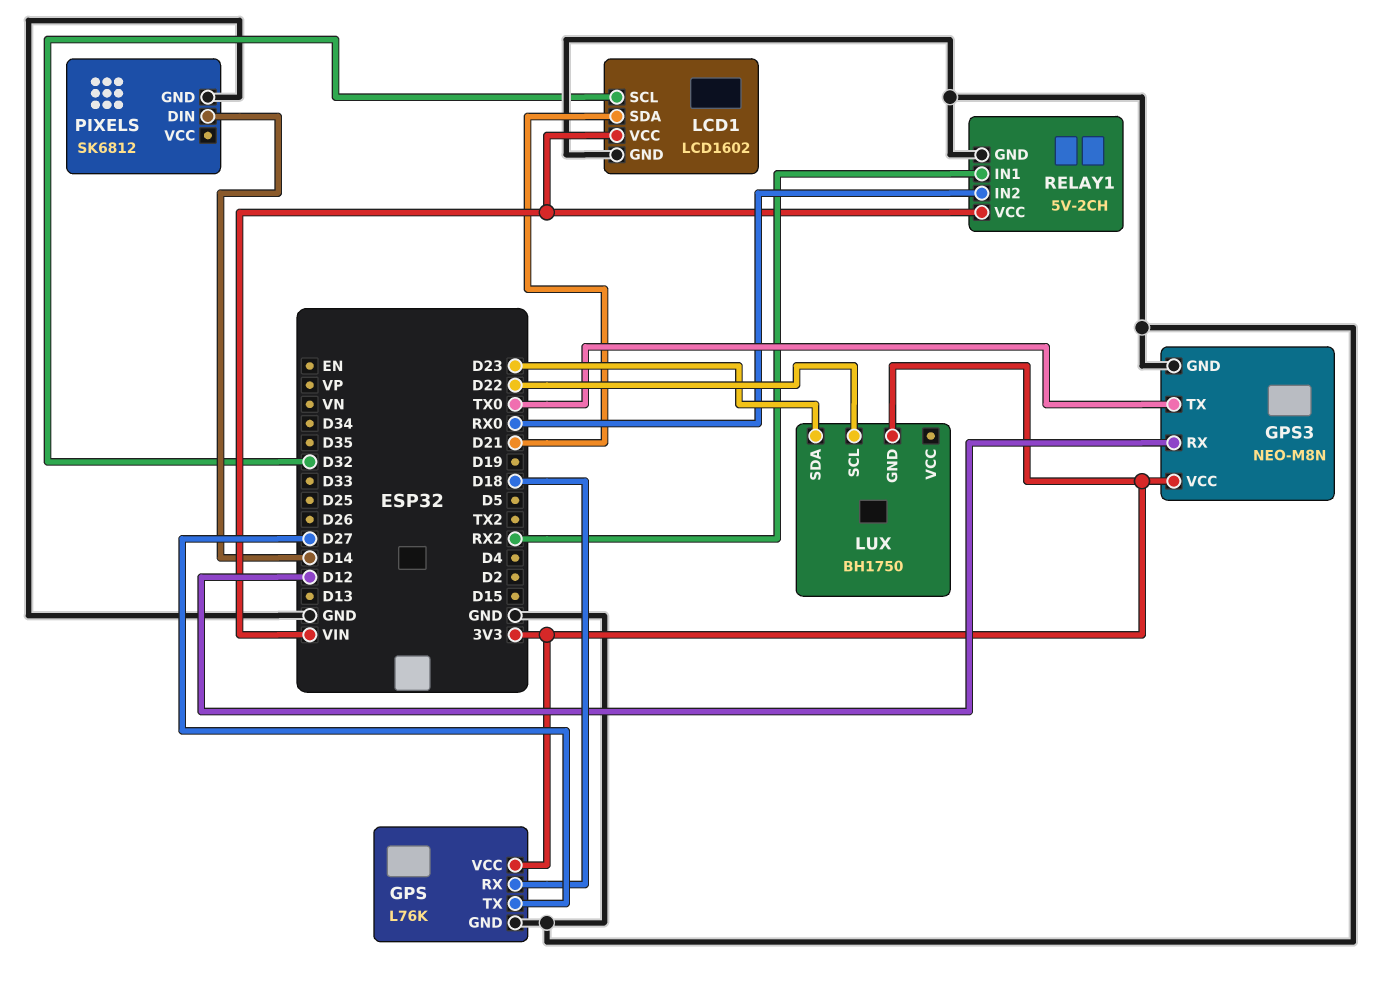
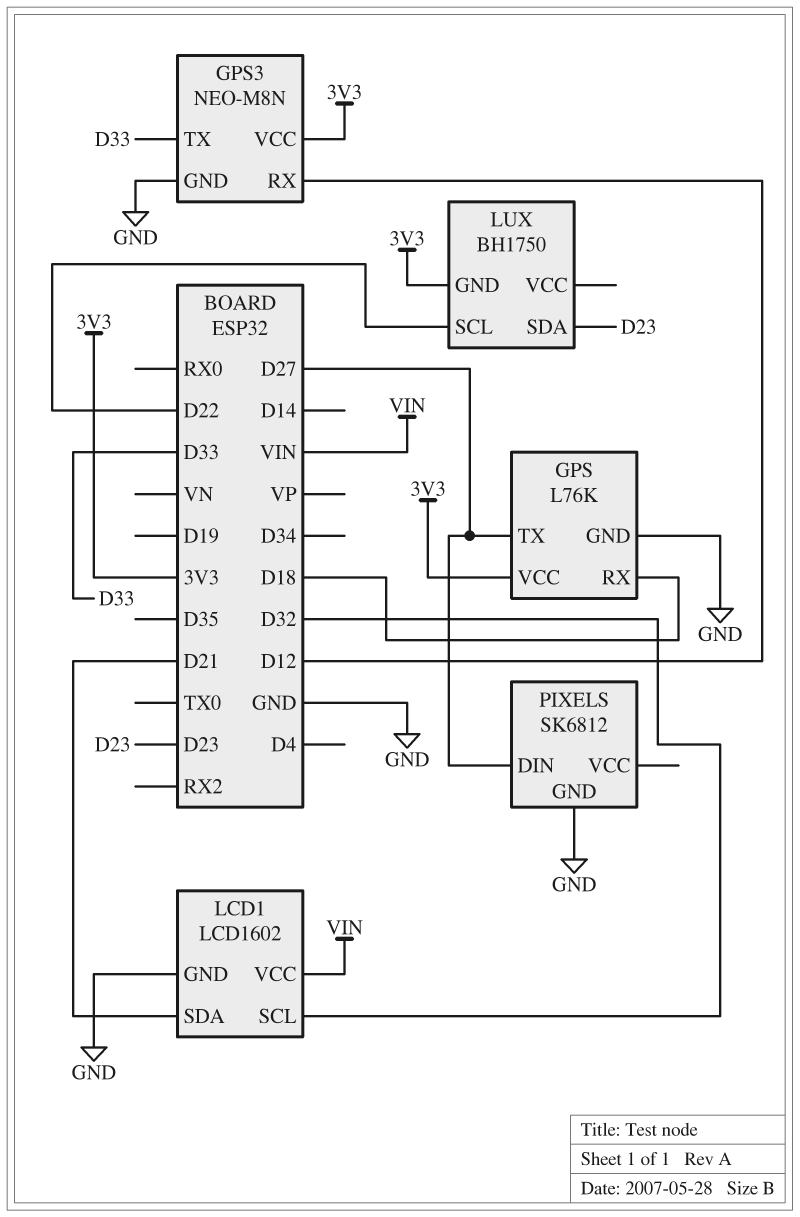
GPS3 pin TX: TX0 -> D33
PIXELS pin DIN: D14 -> D27
RELAY1: 5V-2CH -> none
RELAY1 pin GND: GND -> none
RELAY1 pin IN1: RX2 -> none
RELAY1 pin IN2: RX0 -> none
RELAY1 pin VCC: VIN -> none

